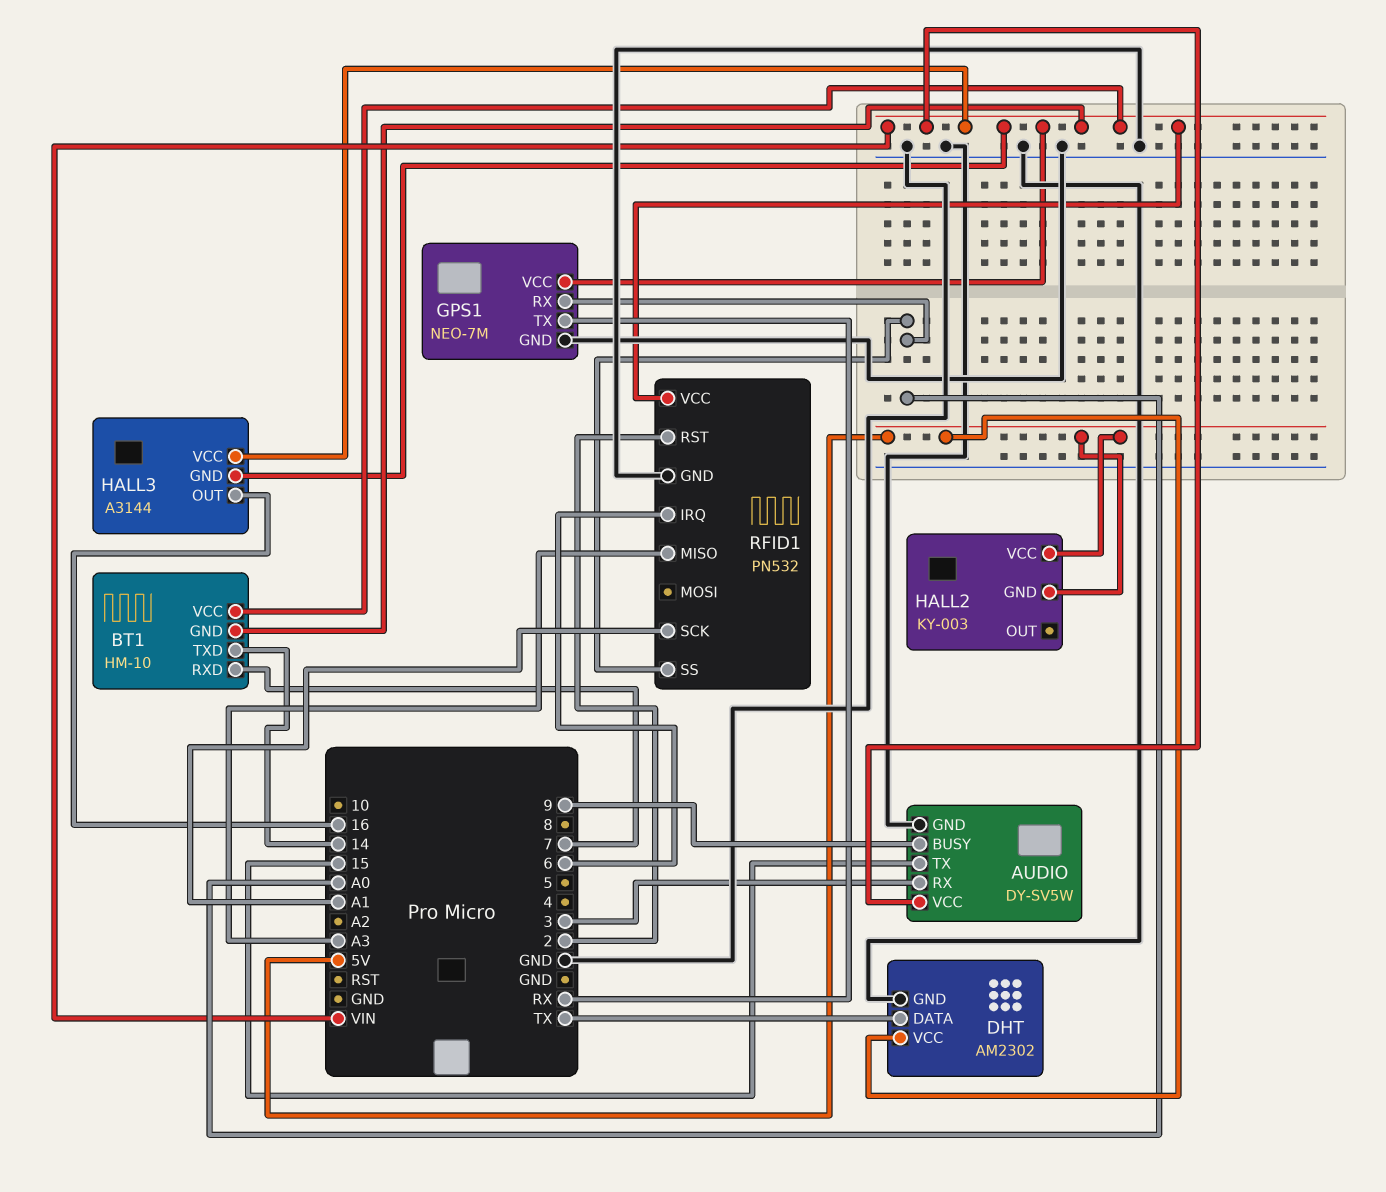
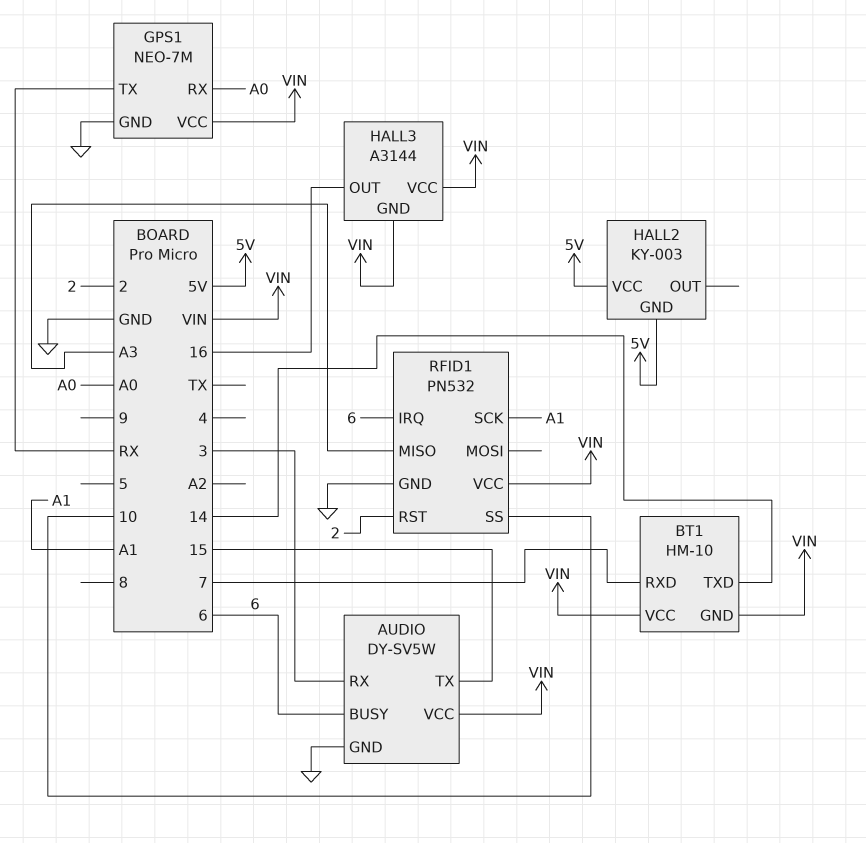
AUDIO pin BUSY: 9 -> 6
DHT: AM2302 -> none
DHT pin DATA: TX -> none
DHT pin GND: GND -> none
DHT pin VCC: 5V -> none
RFID1 pin SS: A0 -> 10

